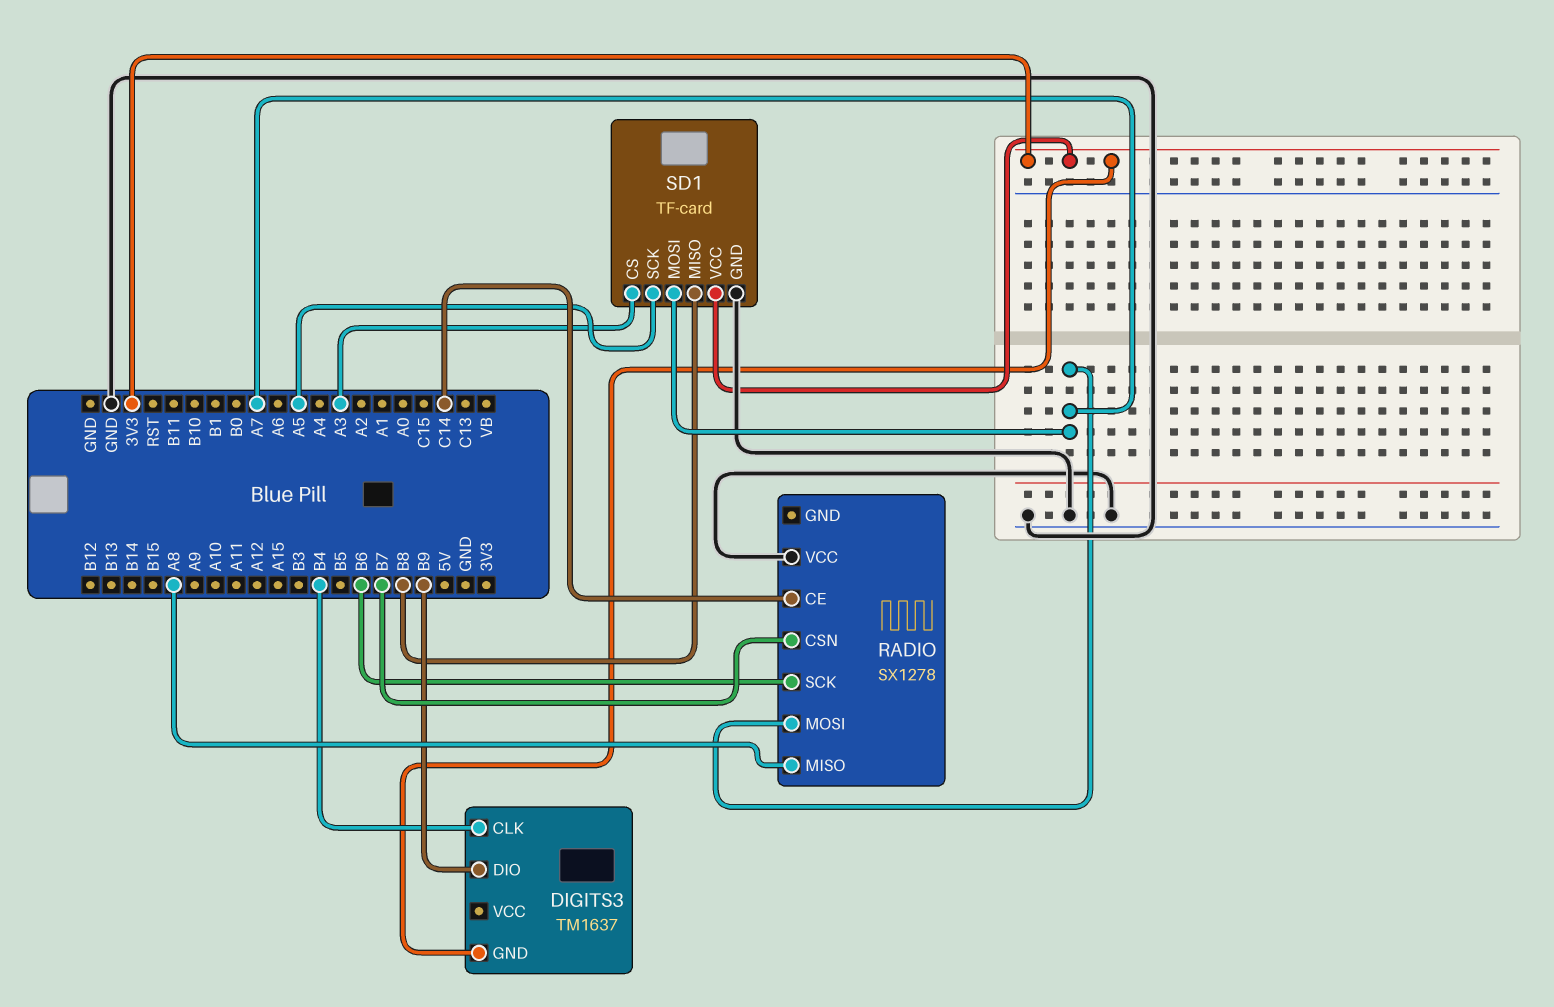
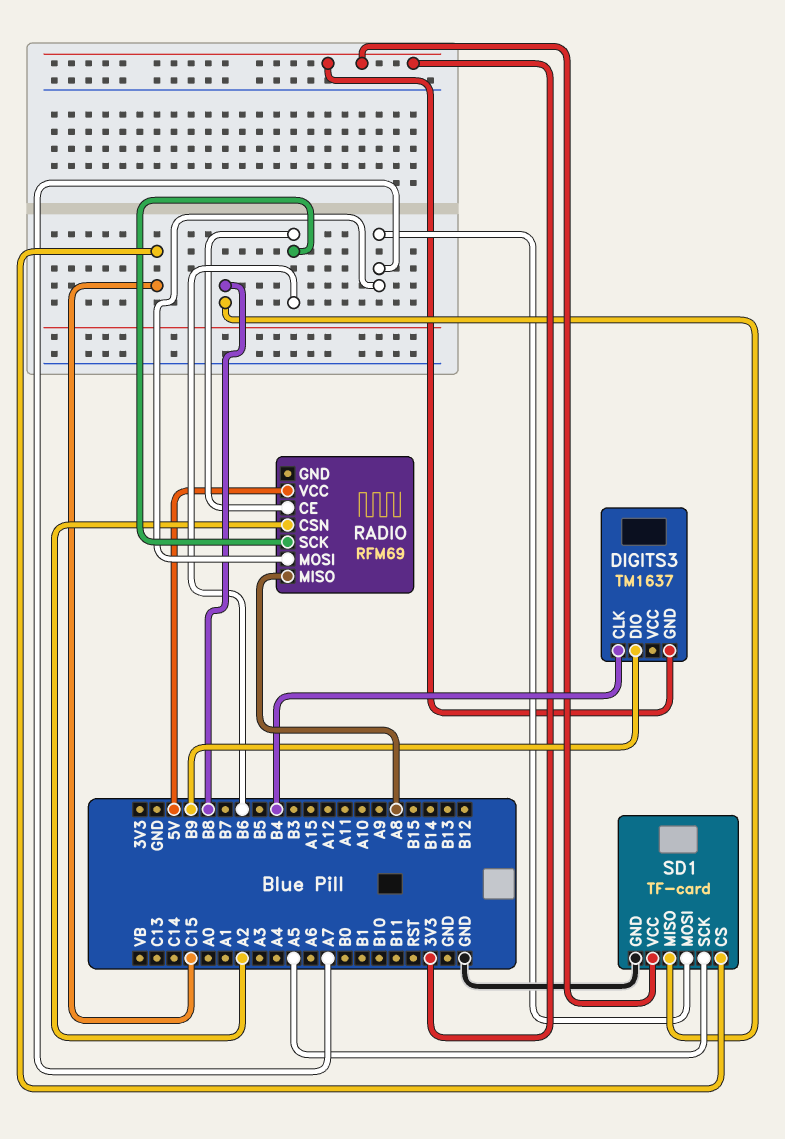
RADIO: SX1278 -> RFM69
RADIO pin CE: C14 -> B6
RADIO pin CSN: B7 -> A2
RADIO pin VCC: GND -> 5V
SD1 pin CS: A3 -> C15

